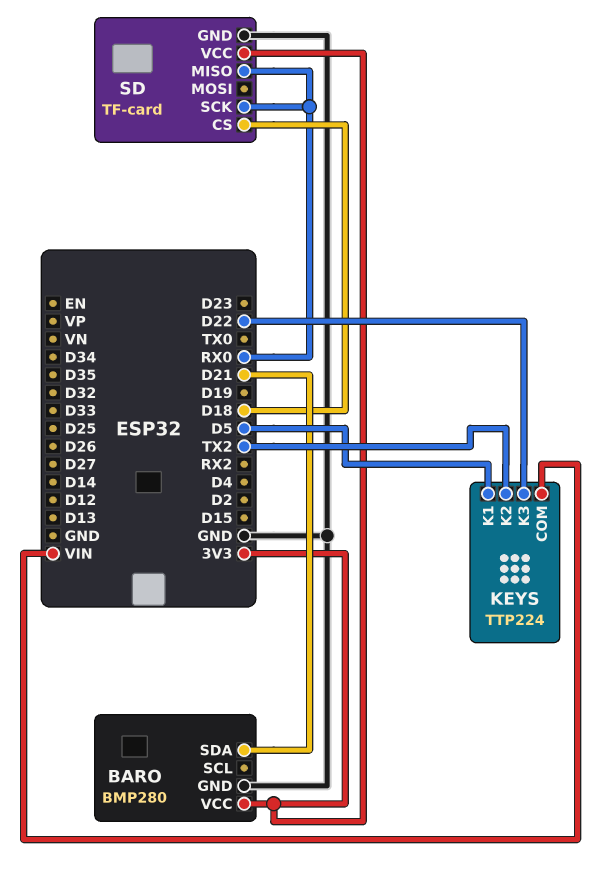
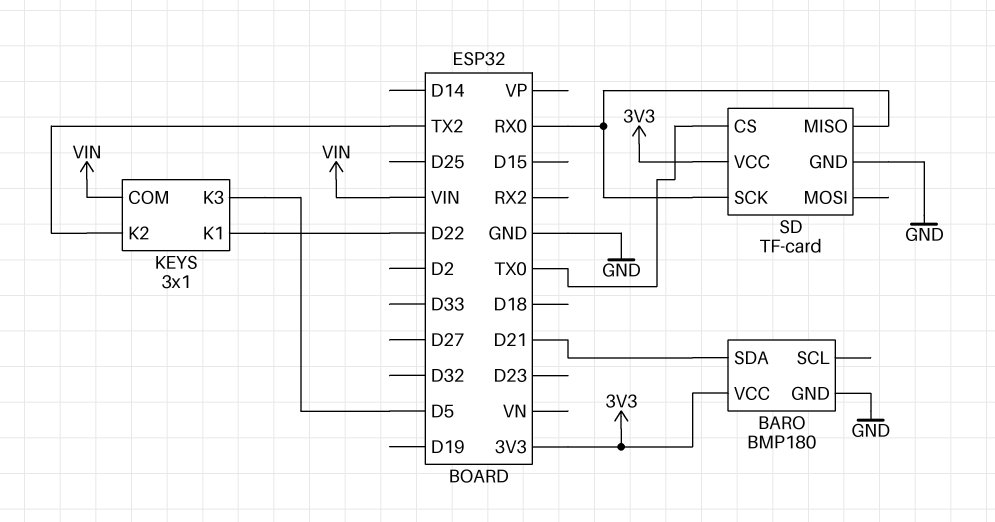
BARO: BMP280 -> BMP180
KEYS: TTP224 -> 3x1
KEYS pin K1: D5 -> D22
KEYS pin K3: D22 -> D5
SD pin CS: D18 -> TX0

